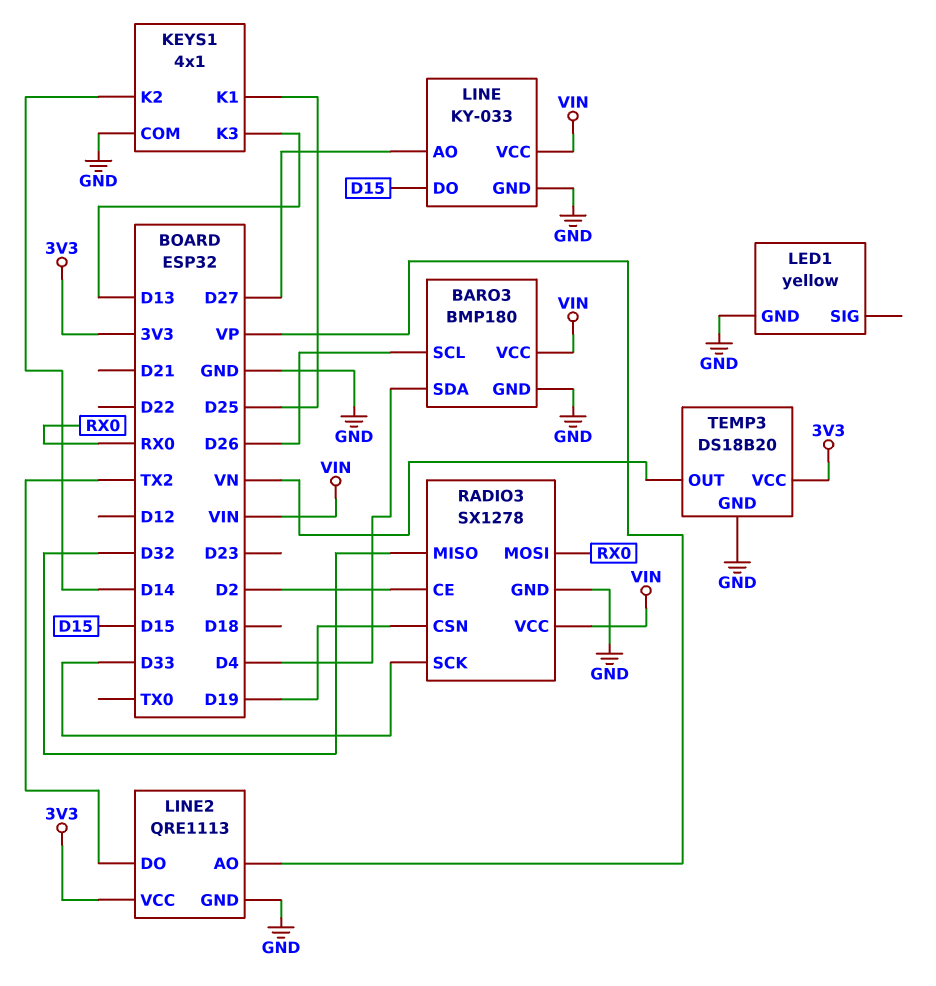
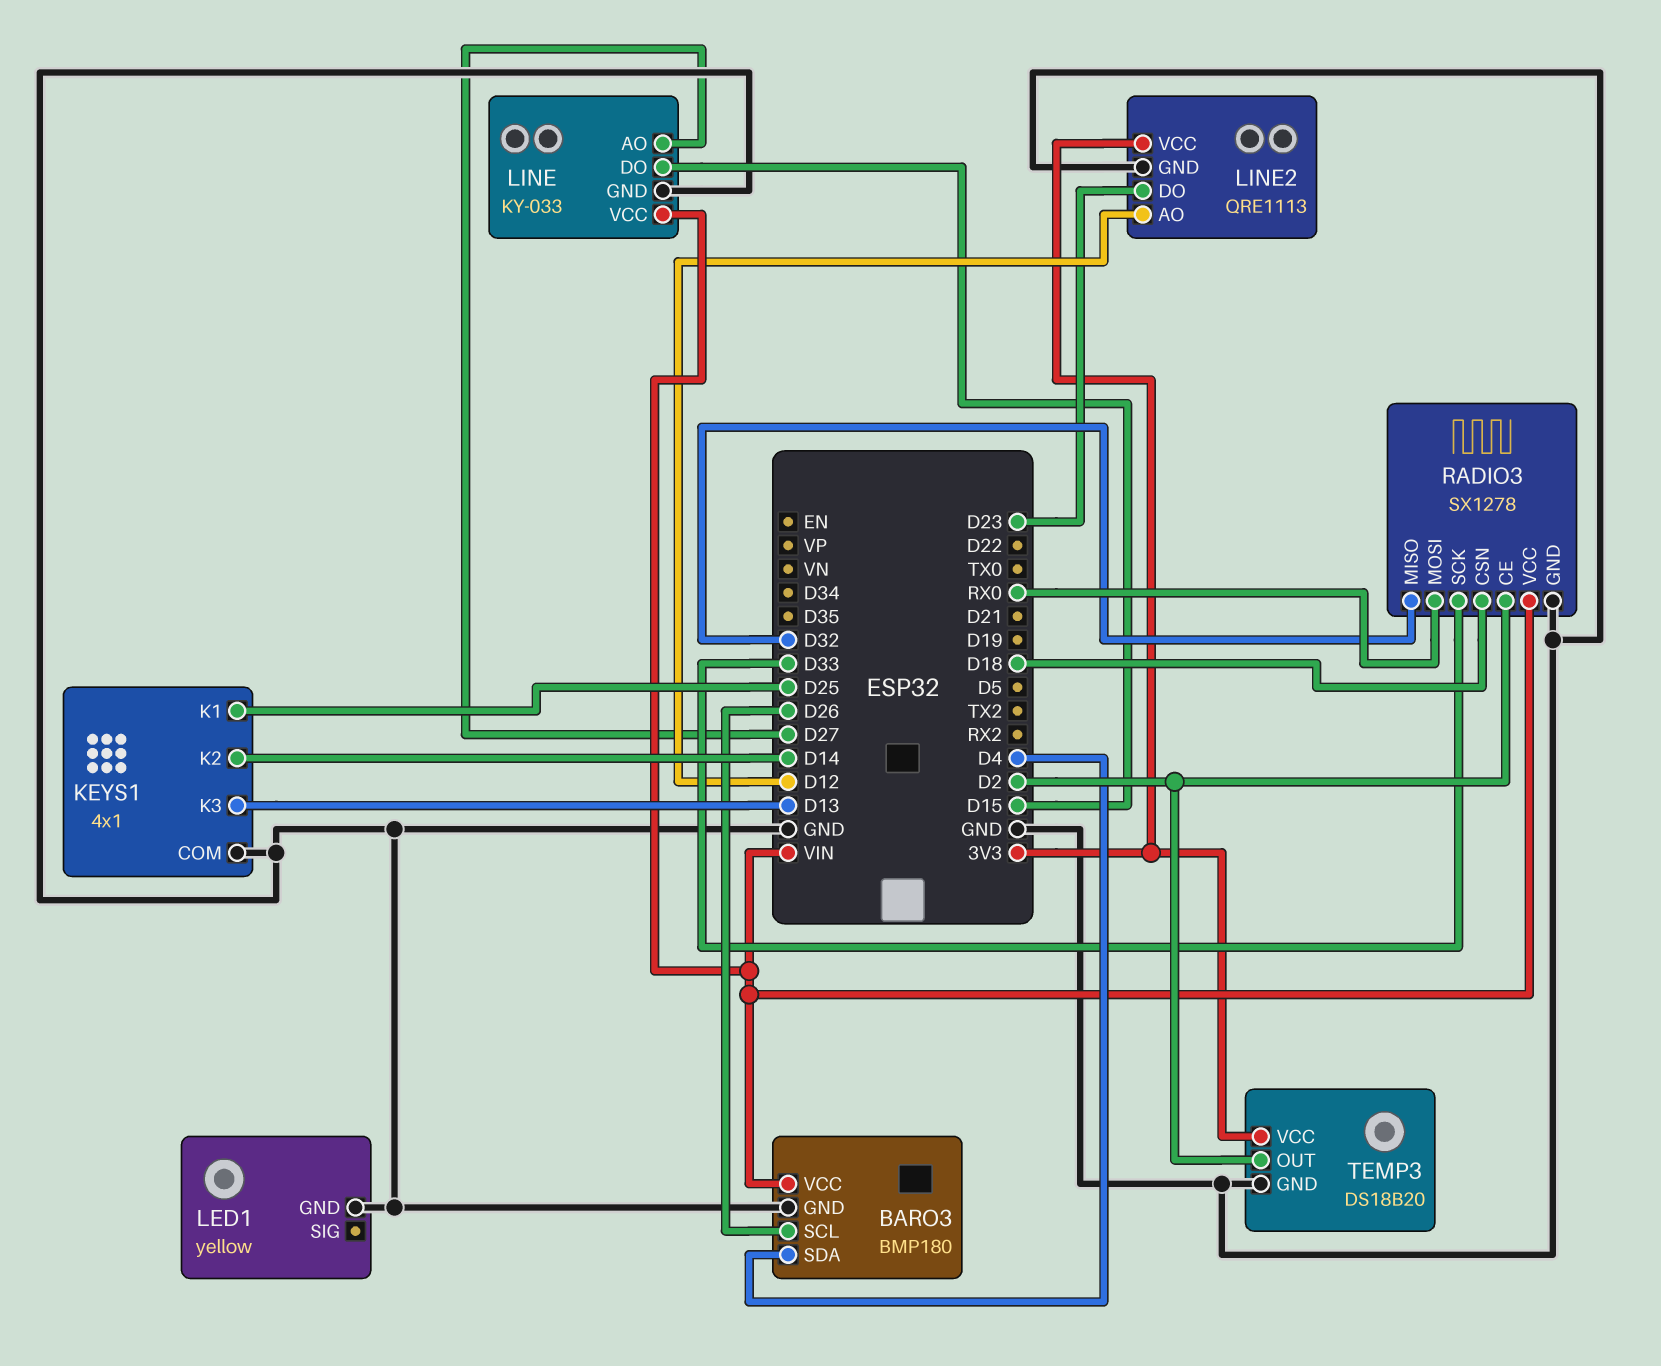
LINE2 pin AO: VP -> D12
LINE2 pin DO: TX2 -> D23
RADIO3 pin CSN: D19 -> D18
TEMP3 pin OUT: VN -> D2

